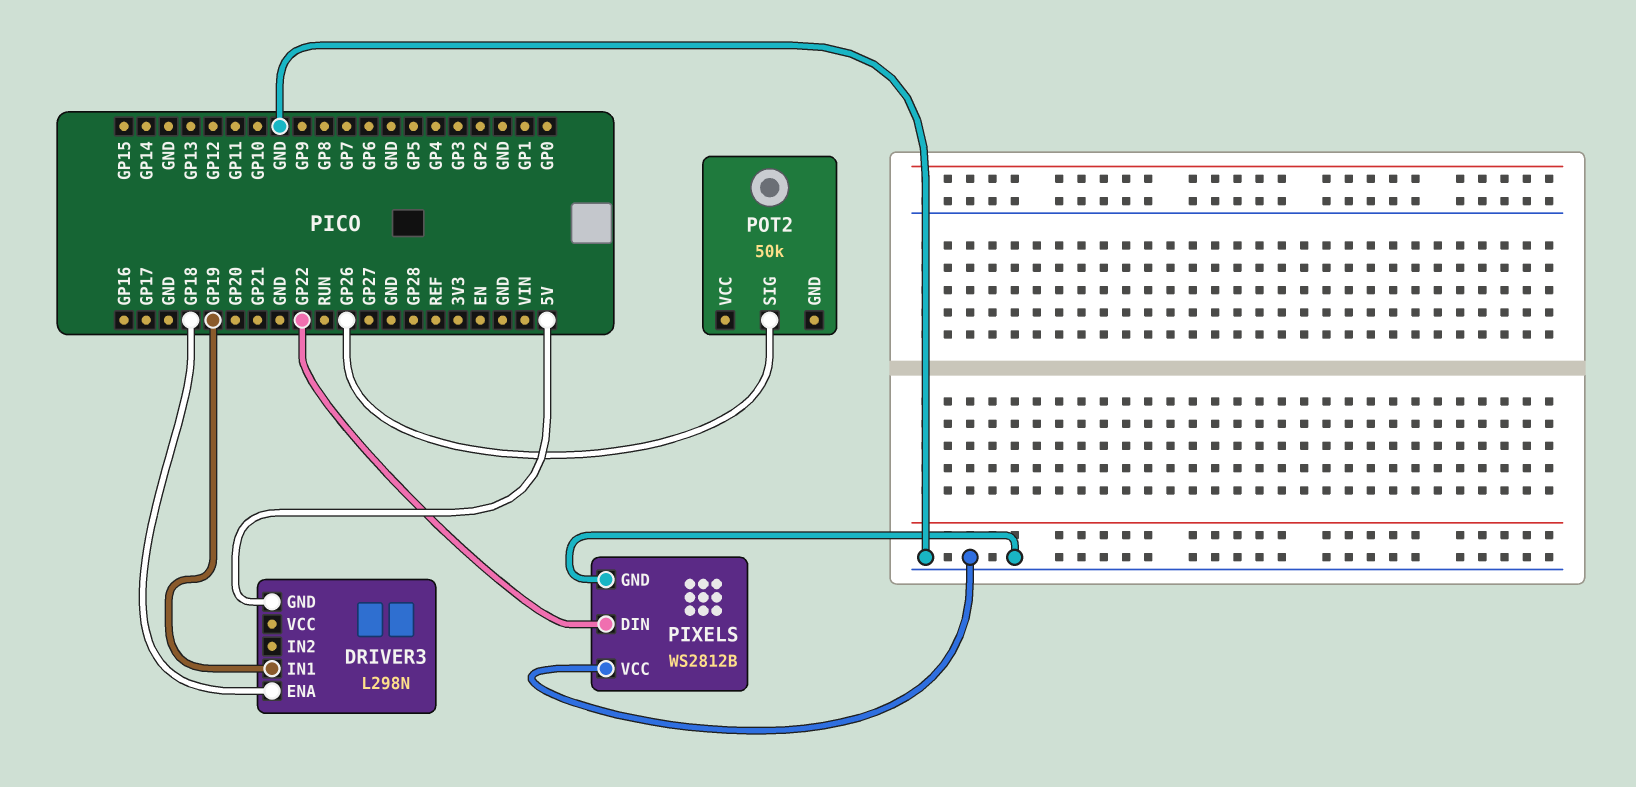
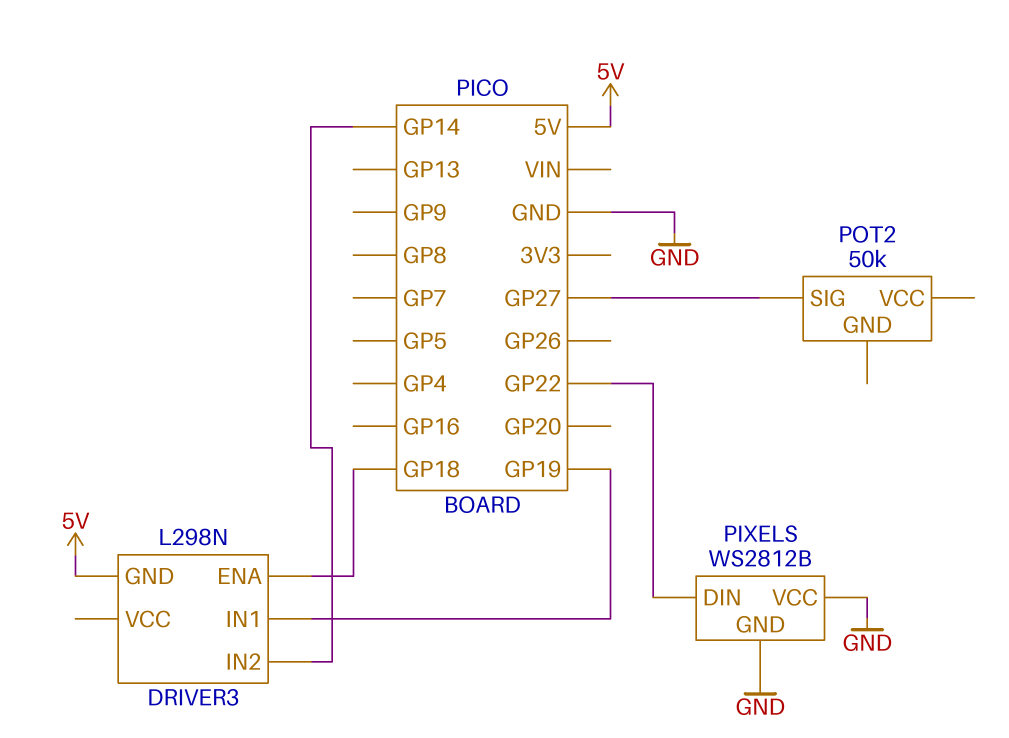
DRIVER3 pin IN2: none -> GP14
POT2 pin SIG: GP26 -> GP27

